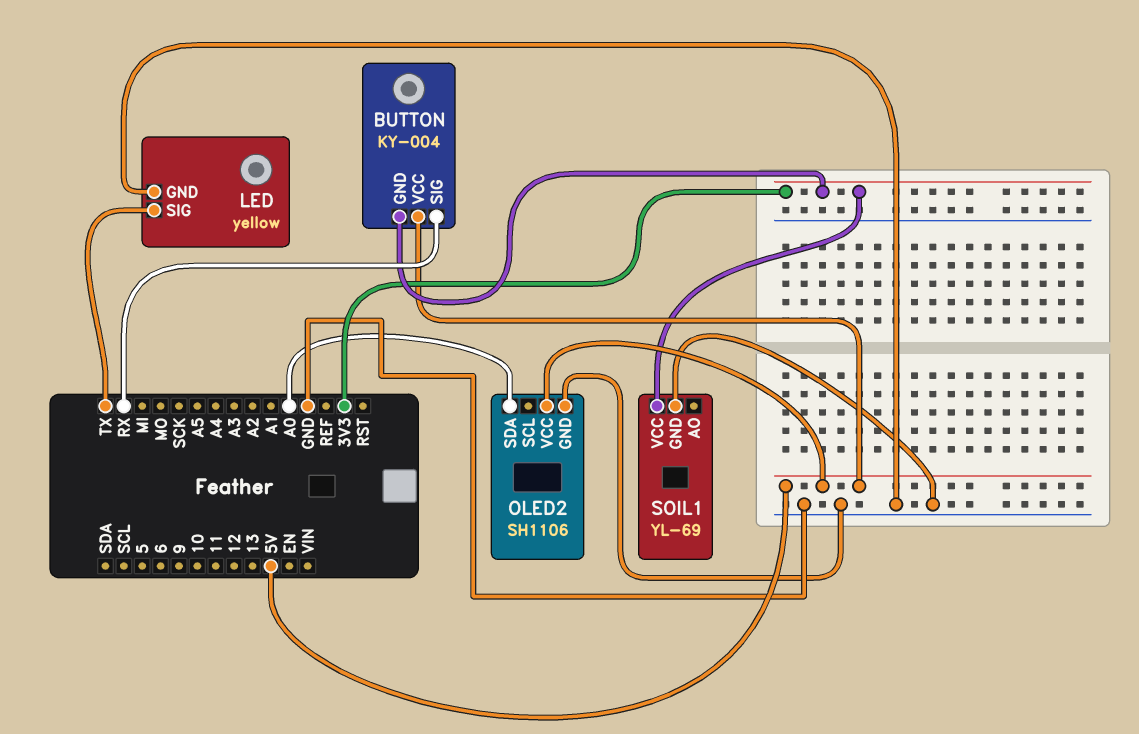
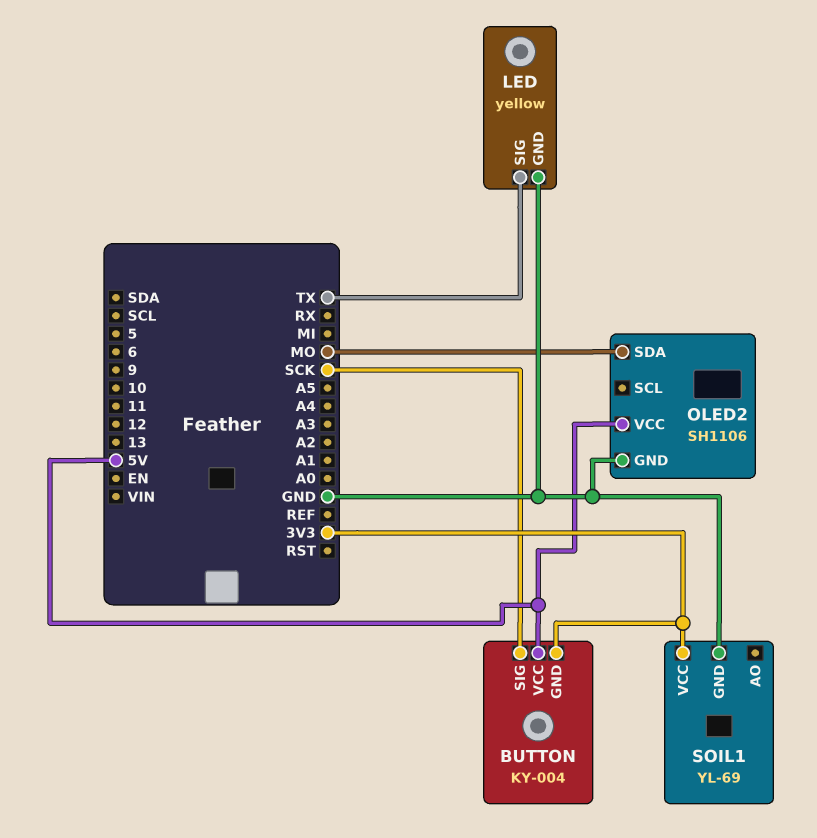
BUTTON pin SIG: RX -> SCK
OLED2 pin SDA: A0 -> MO

